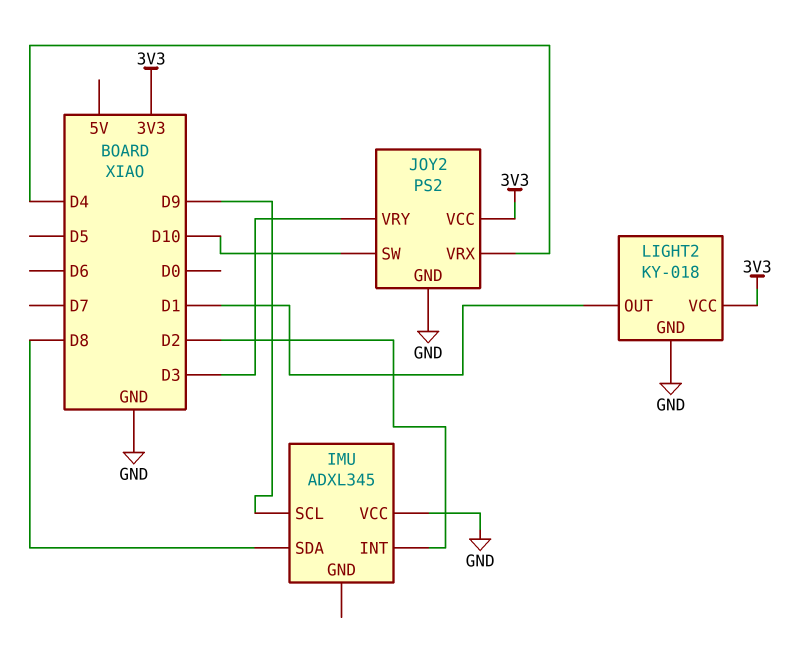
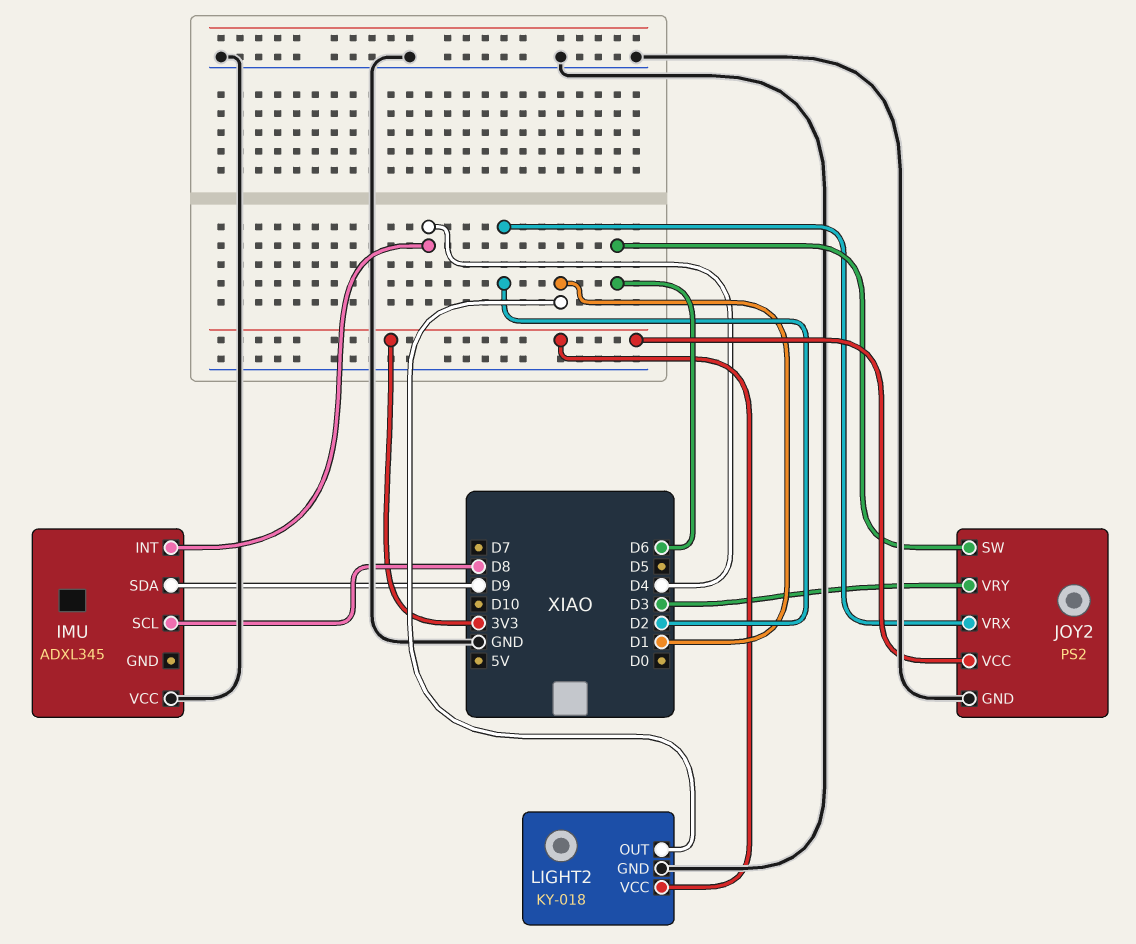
IMU pin INT: D2 -> D4
IMU pin SCL: D9 -> D8
IMU pin SDA: D8 -> D9
JOY2 pin SW: D10 -> D6
JOY2 pin VRX: D4 -> D2

